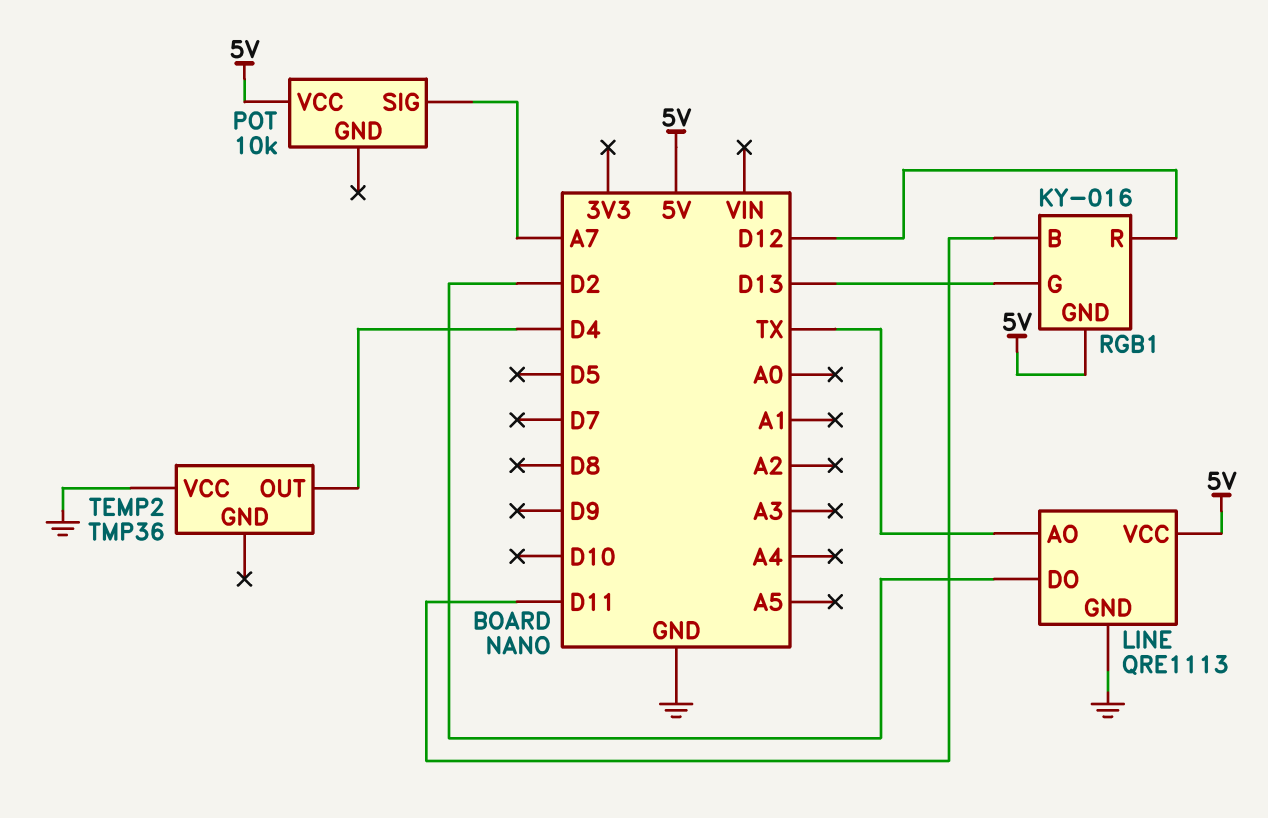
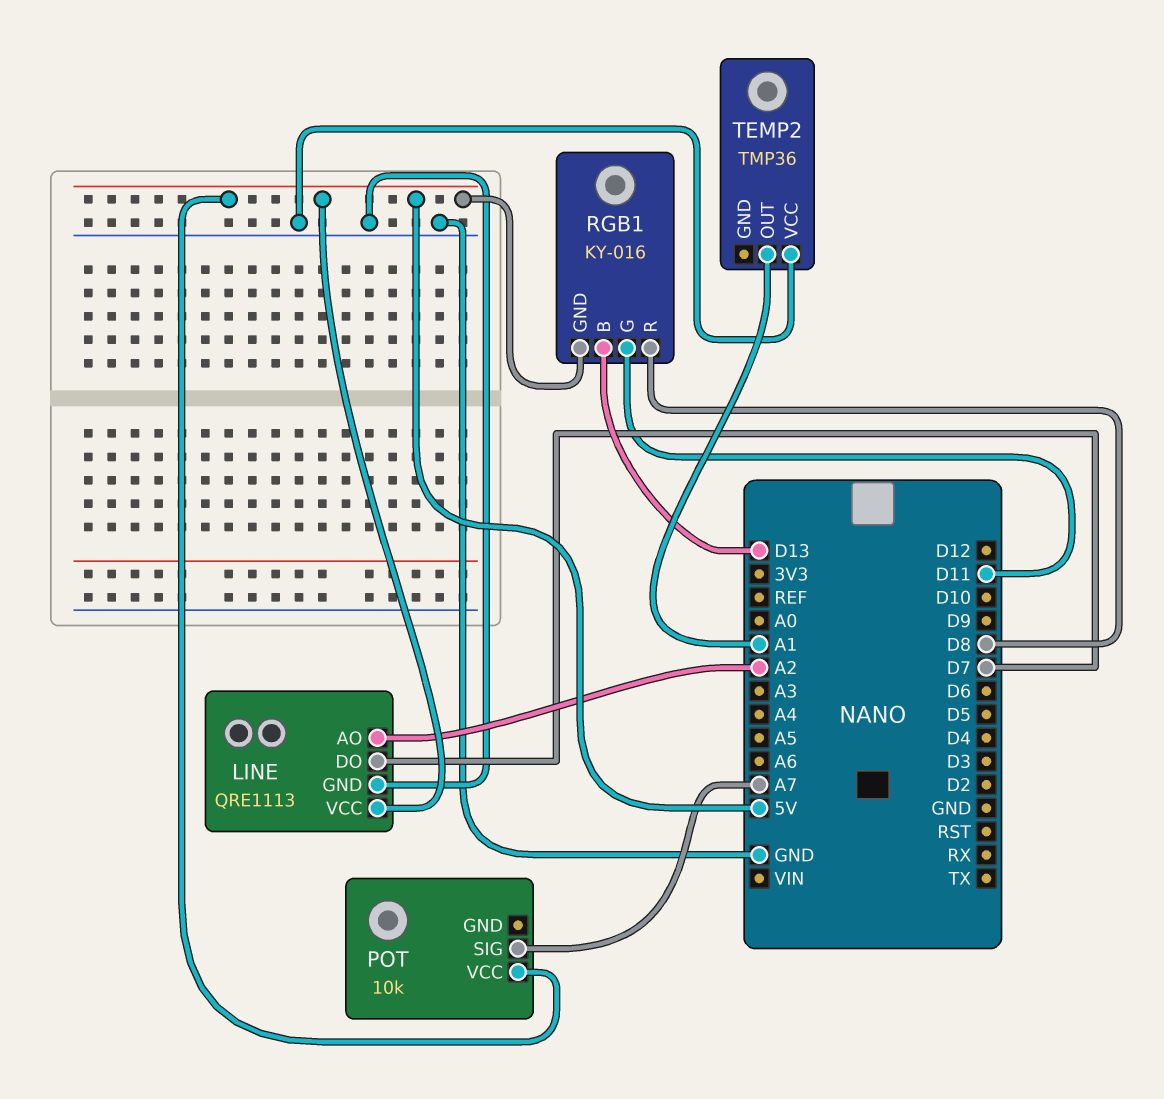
LINE pin AO: TX -> A2
LINE pin DO: D2 -> D7
RGB1 pin B: D11 -> D13
RGB1 pin G: D13 -> D11
RGB1 pin R: D12 -> D8
TEMP2 pin OUT: D4 -> A1

